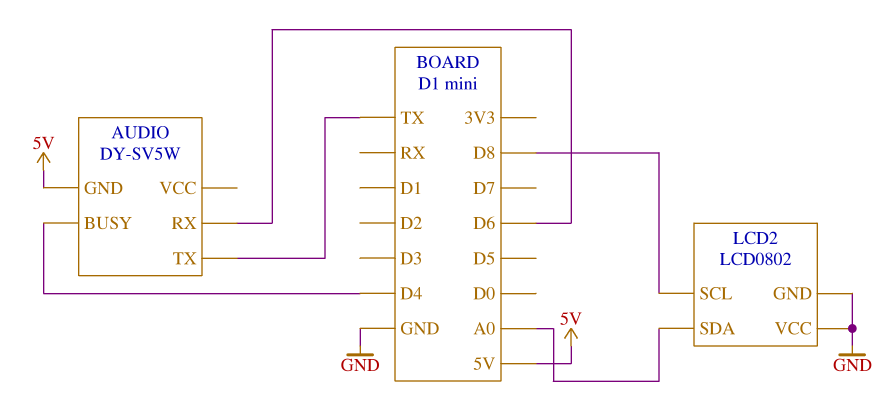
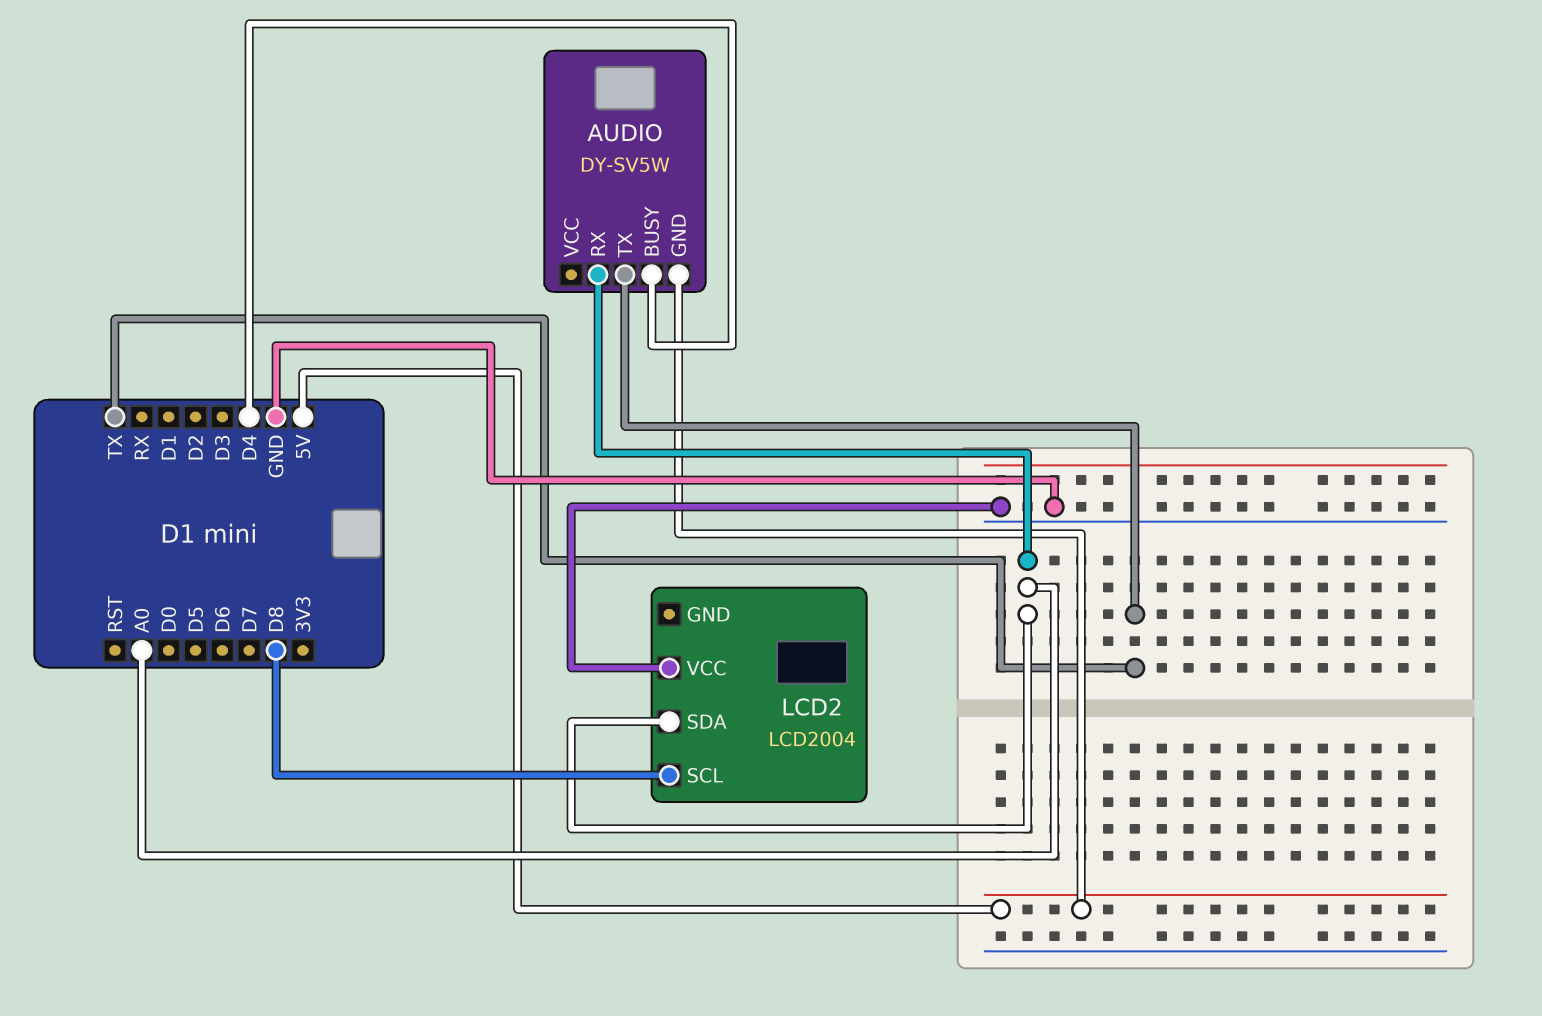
AUDIO pin RX: D6 -> A0
LCD2: LCD0802 -> LCD2004
LCD2 pin GND: GND -> none

